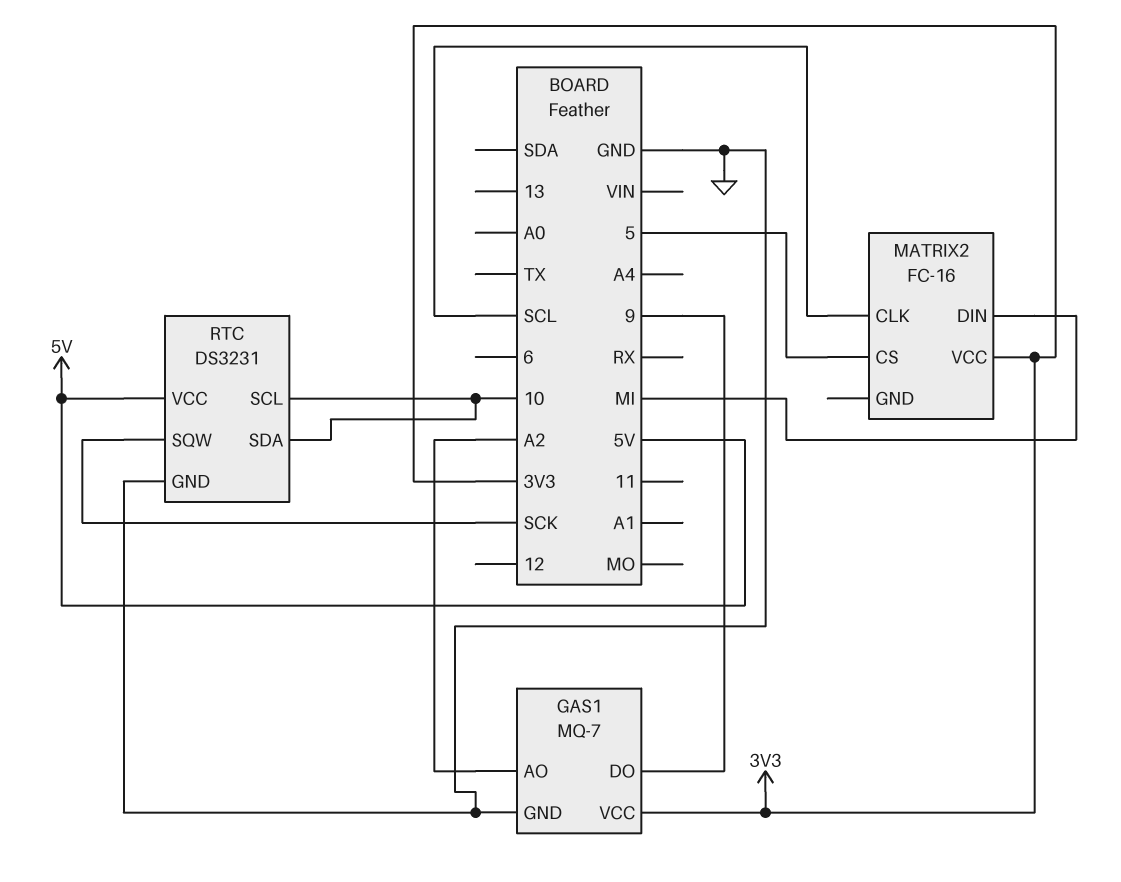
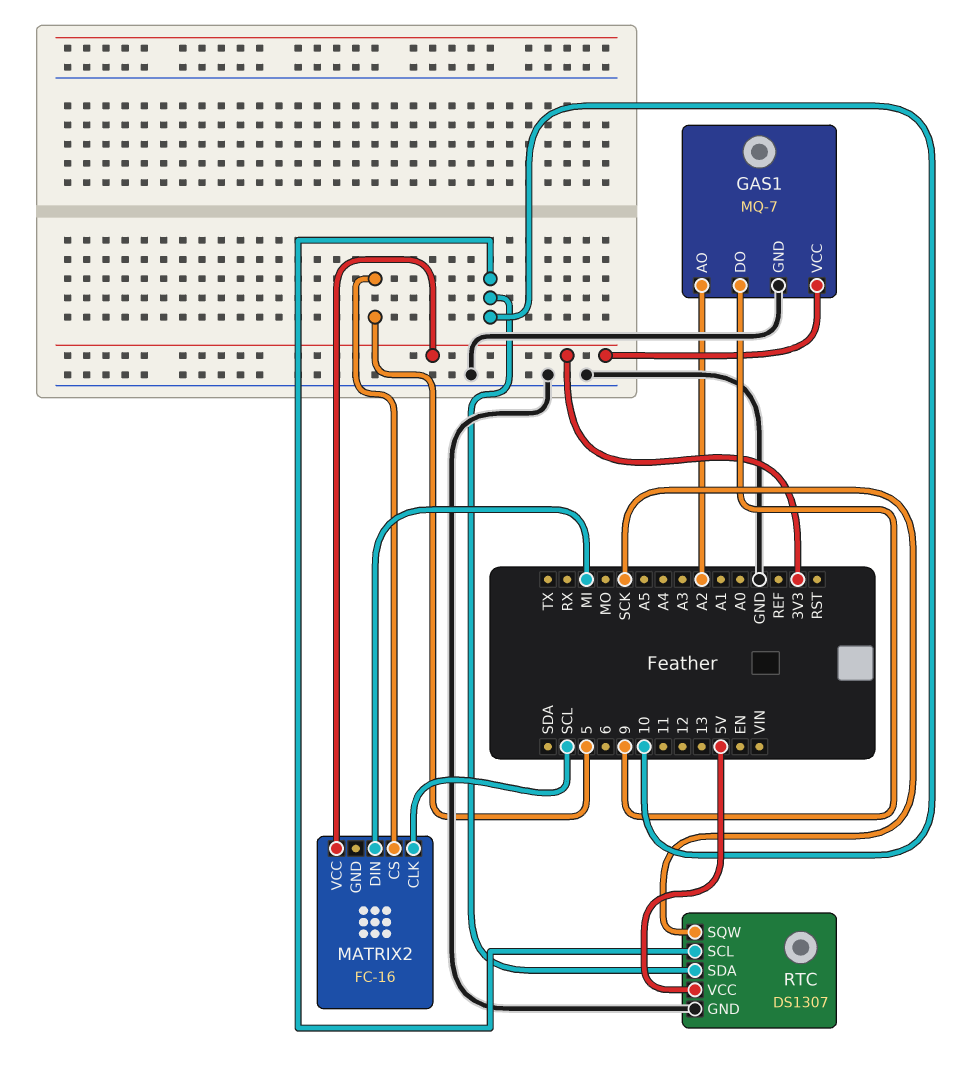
RTC: DS3231 -> DS1307

